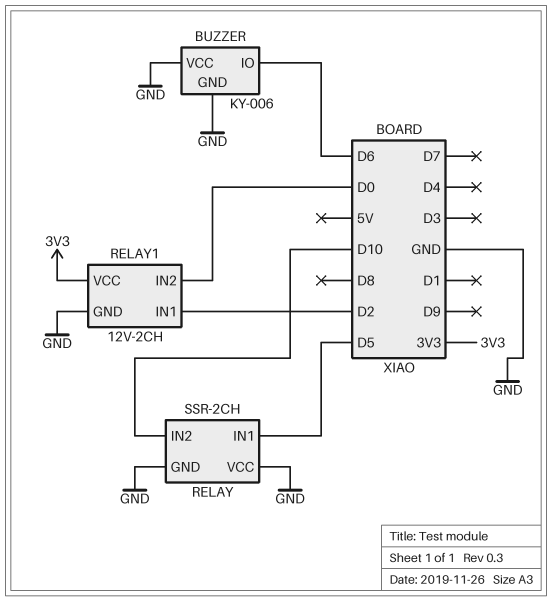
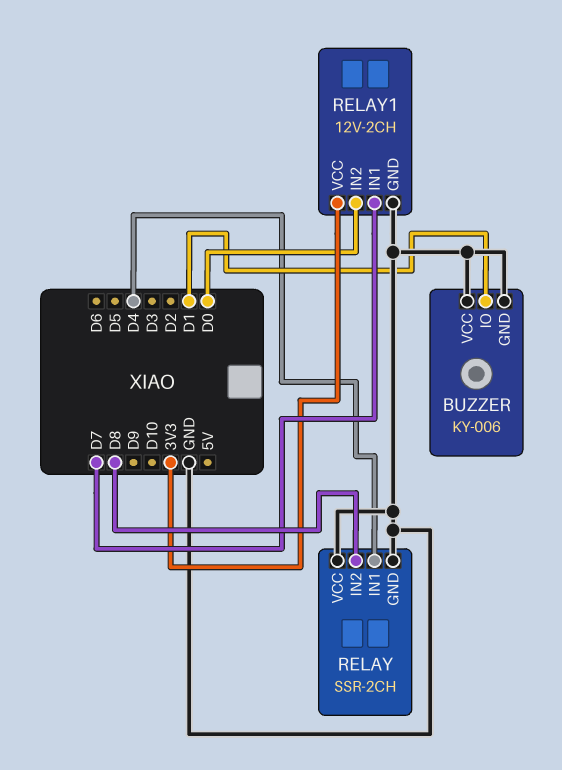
BUZZER pin IO: D6 -> D1
RELAY pin IN1: D5 -> D4
RELAY pin IN2: D10 -> D8
RELAY1 pin IN1: D2 -> D7

